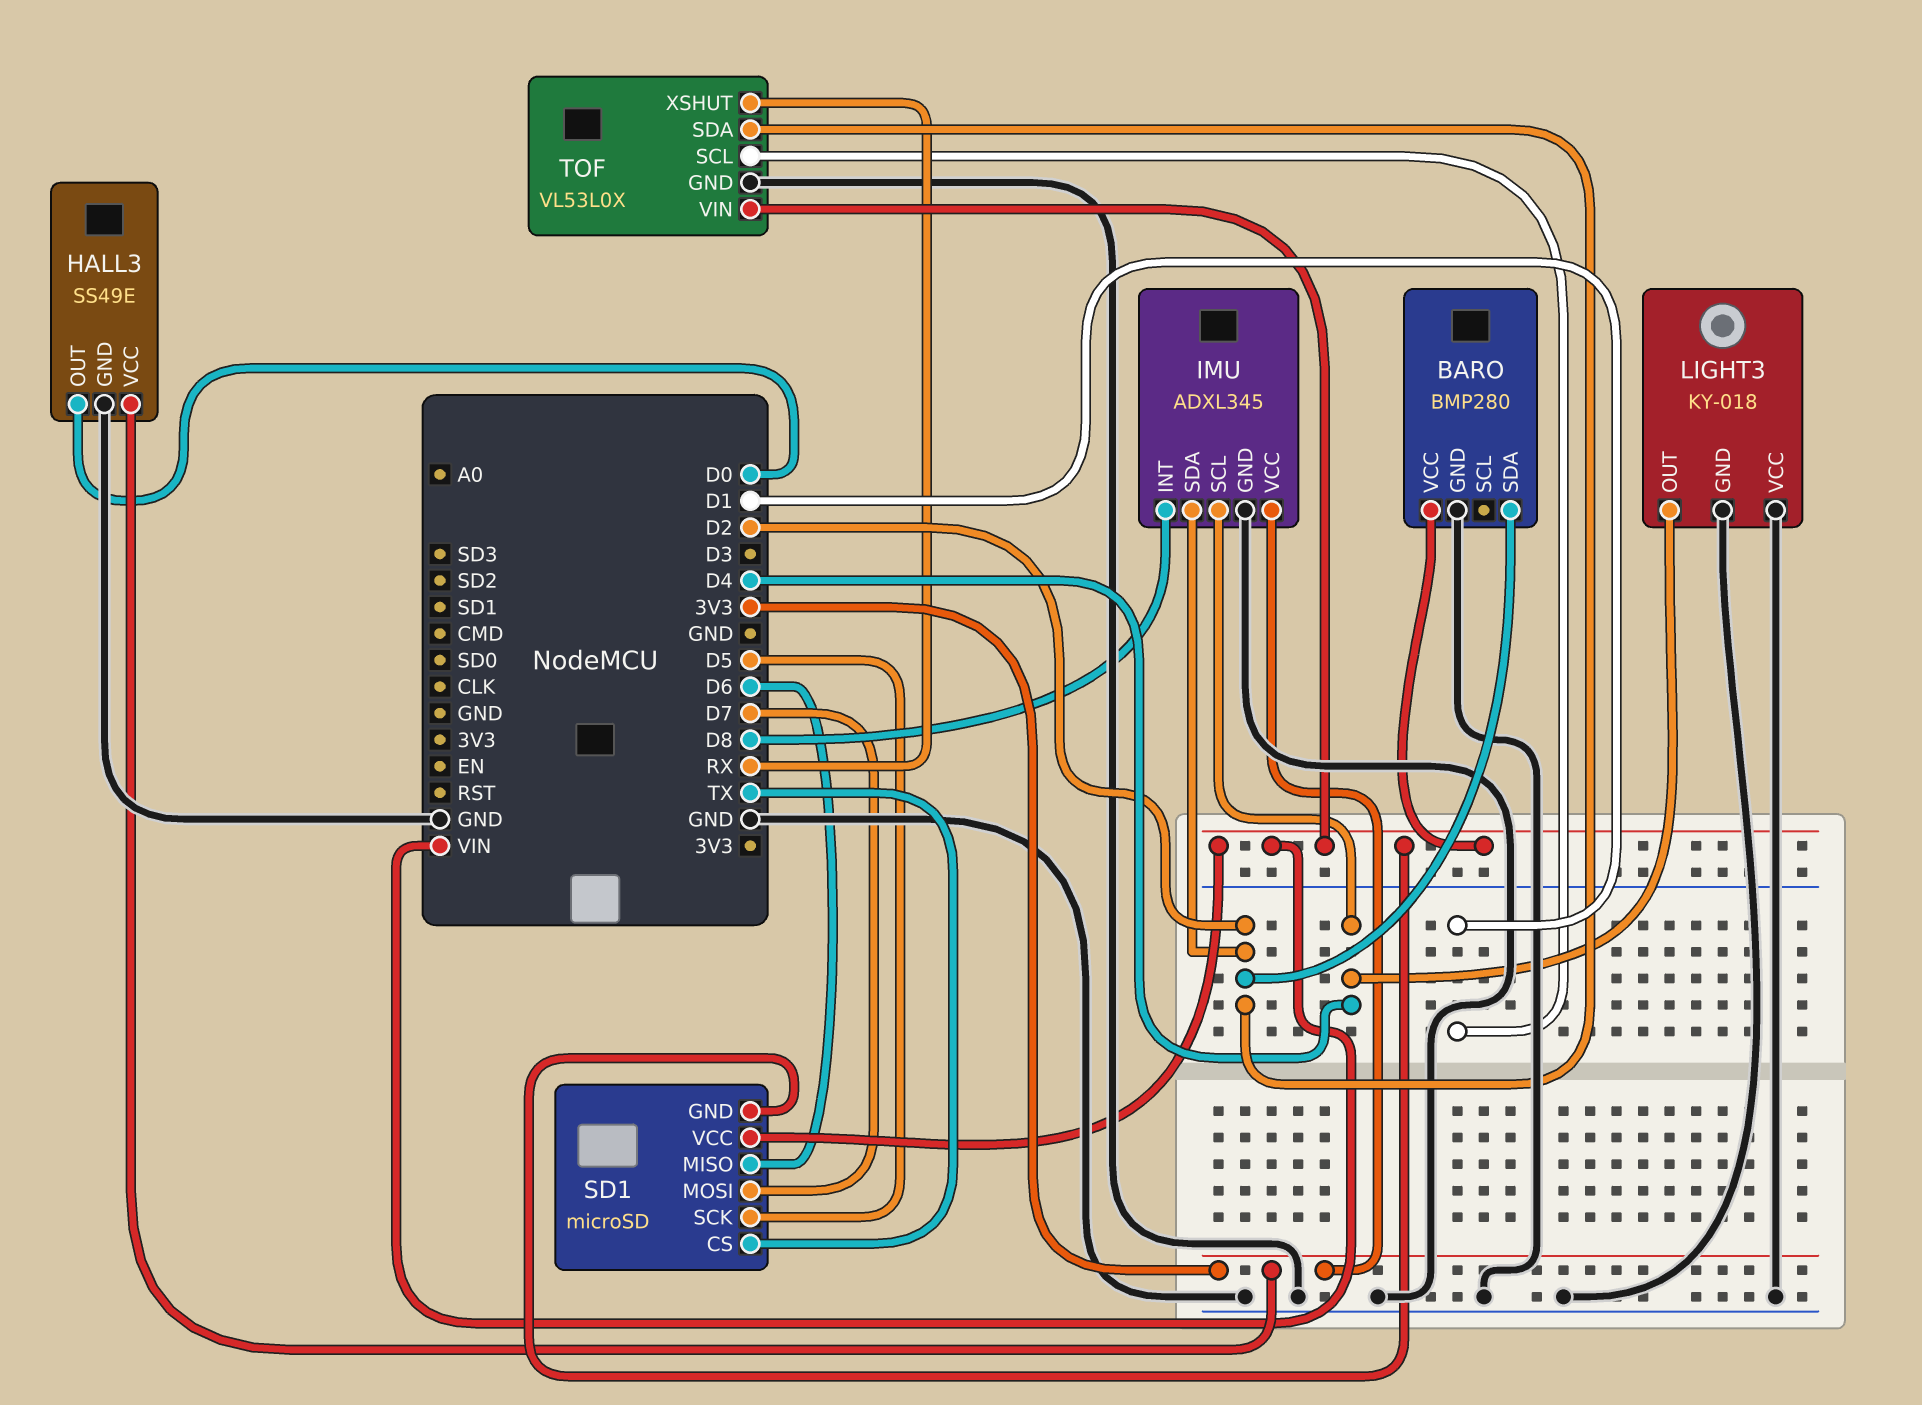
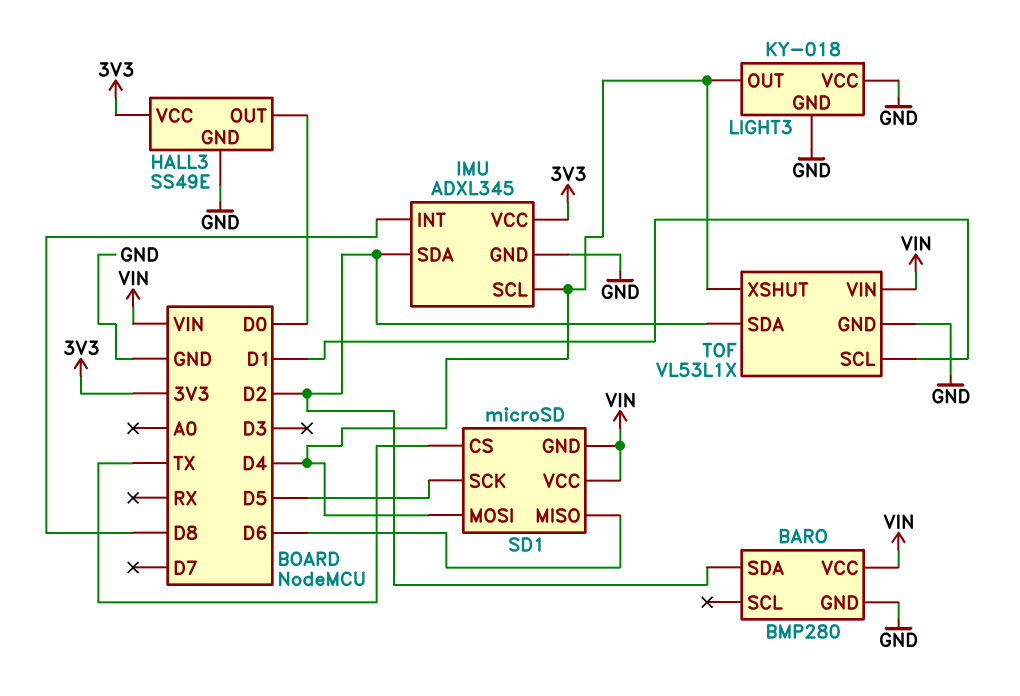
SD1 pin MOSI: D7 -> D4
TOF: VL53L0X -> VL53L1X
TOF pin XSHUT: RX -> D4

